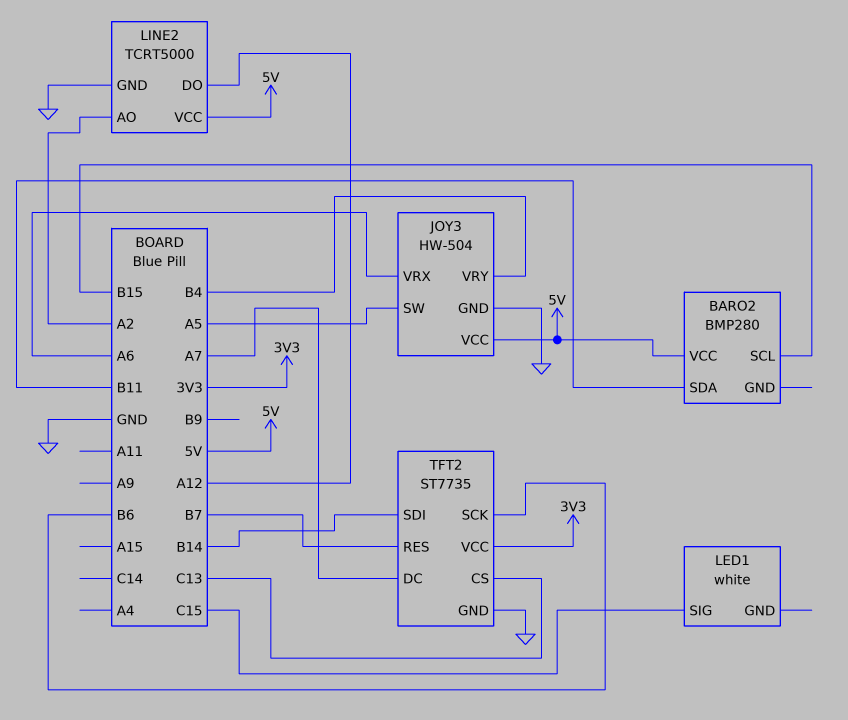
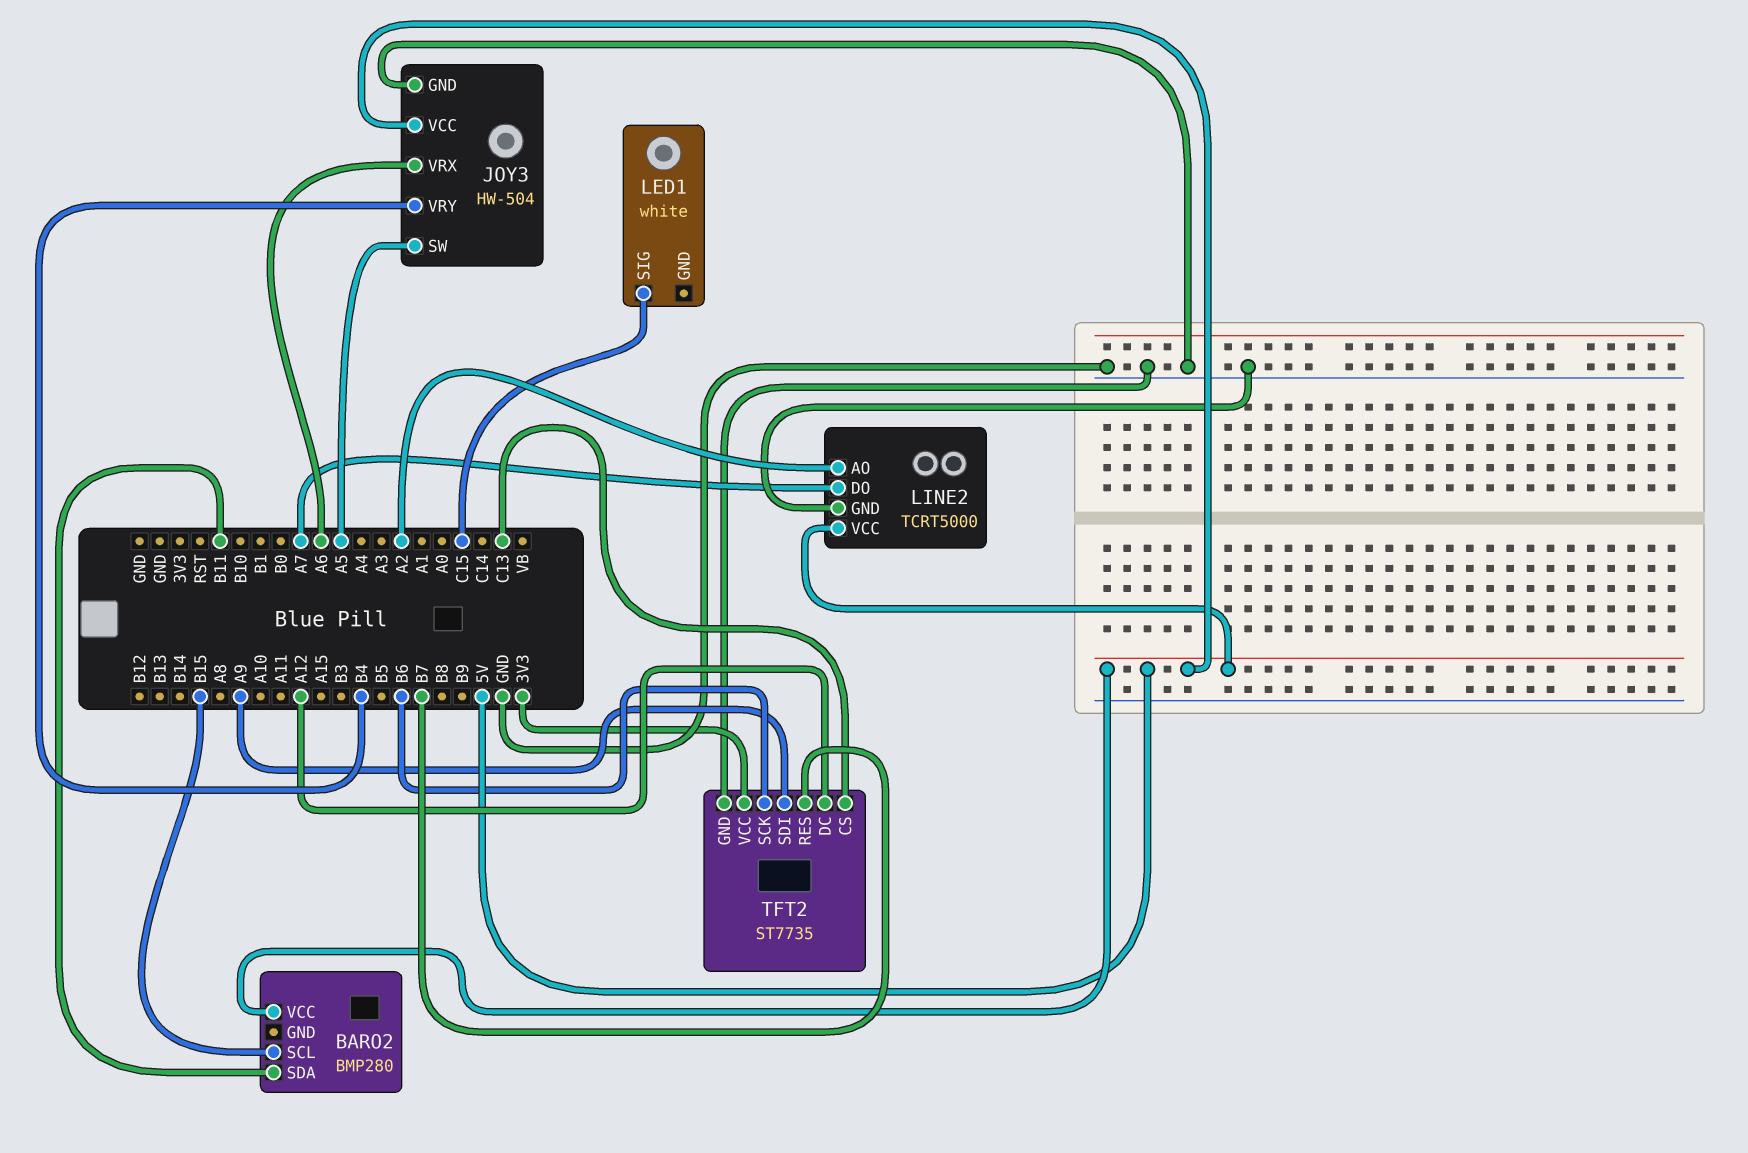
LINE2 pin DO: A12 -> A7
TFT2 pin DC: A7 -> A12
TFT2 pin SDI: B14 -> A9

